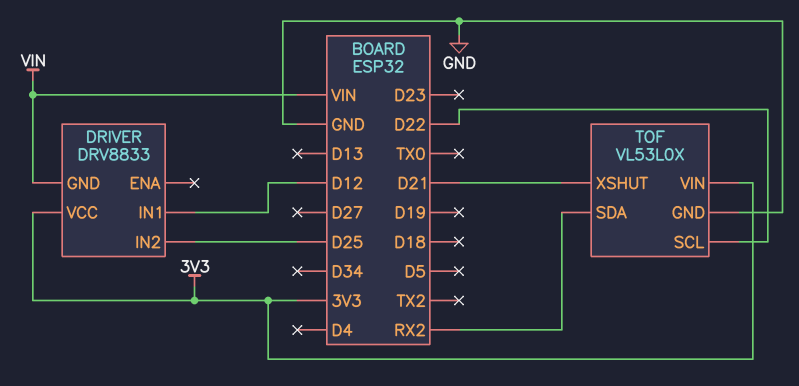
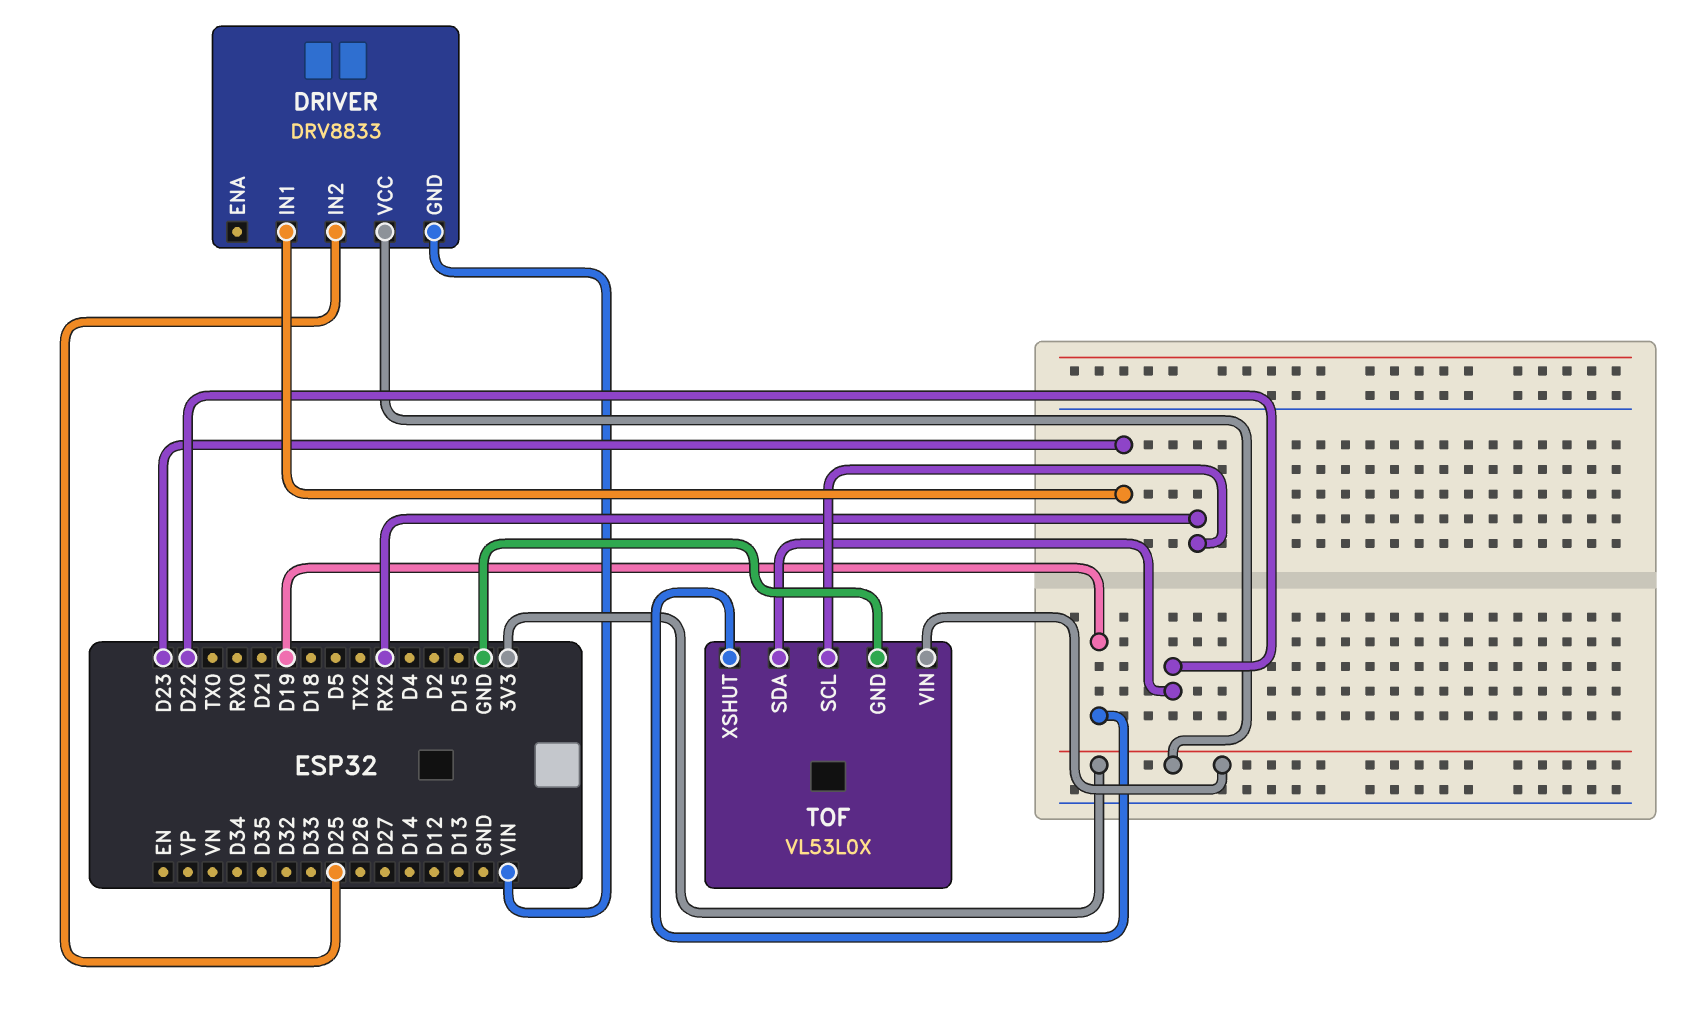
DRIVER pin IN1: D12 -> D23
TOF pin SCL: D22 -> RX2
TOF pin SDA: RX2 -> D22
TOF pin XSHUT: D21 -> D19

